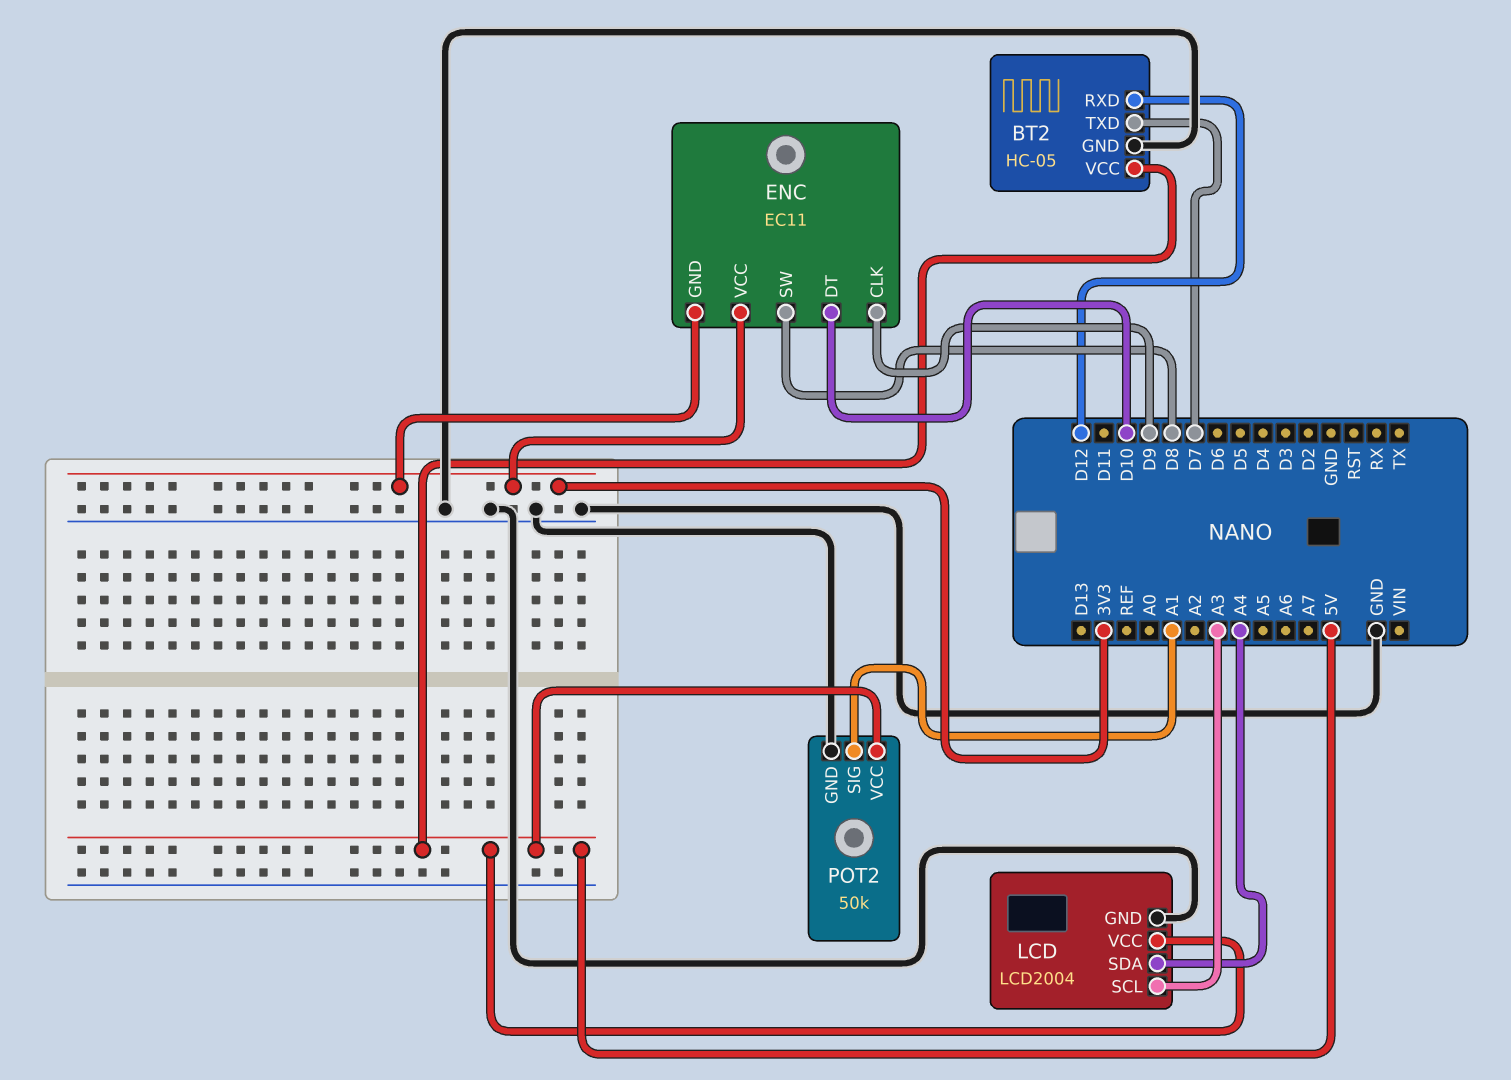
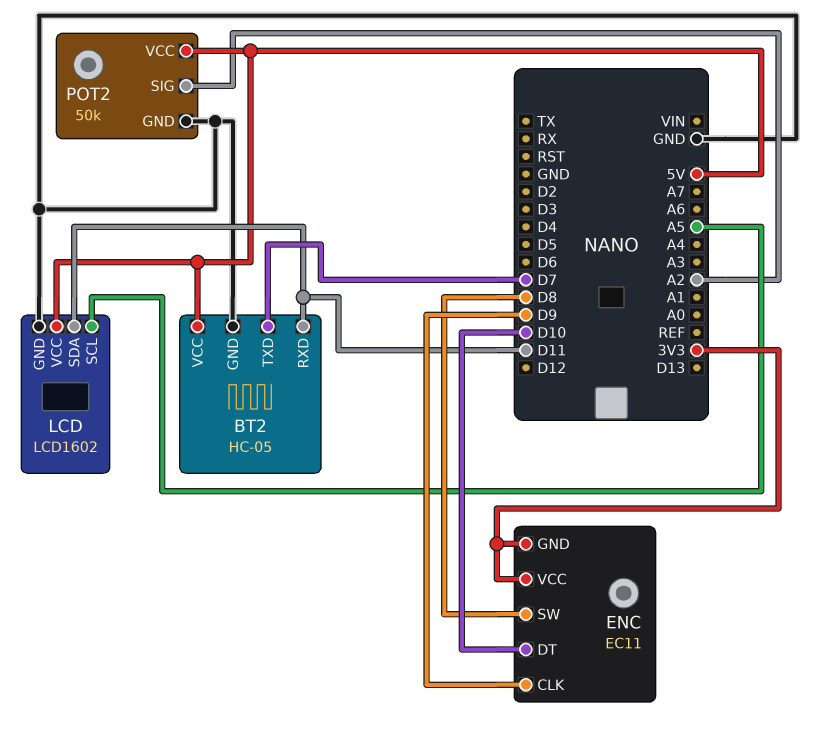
BT2 pin RXD: D12 -> D11
LCD: LCD2004 -> LCD1602
LCD pin SCL: A3 -> A5
LCD pin SDA: A4 -> D11
POT2 pin SIG: A1 -> A2

